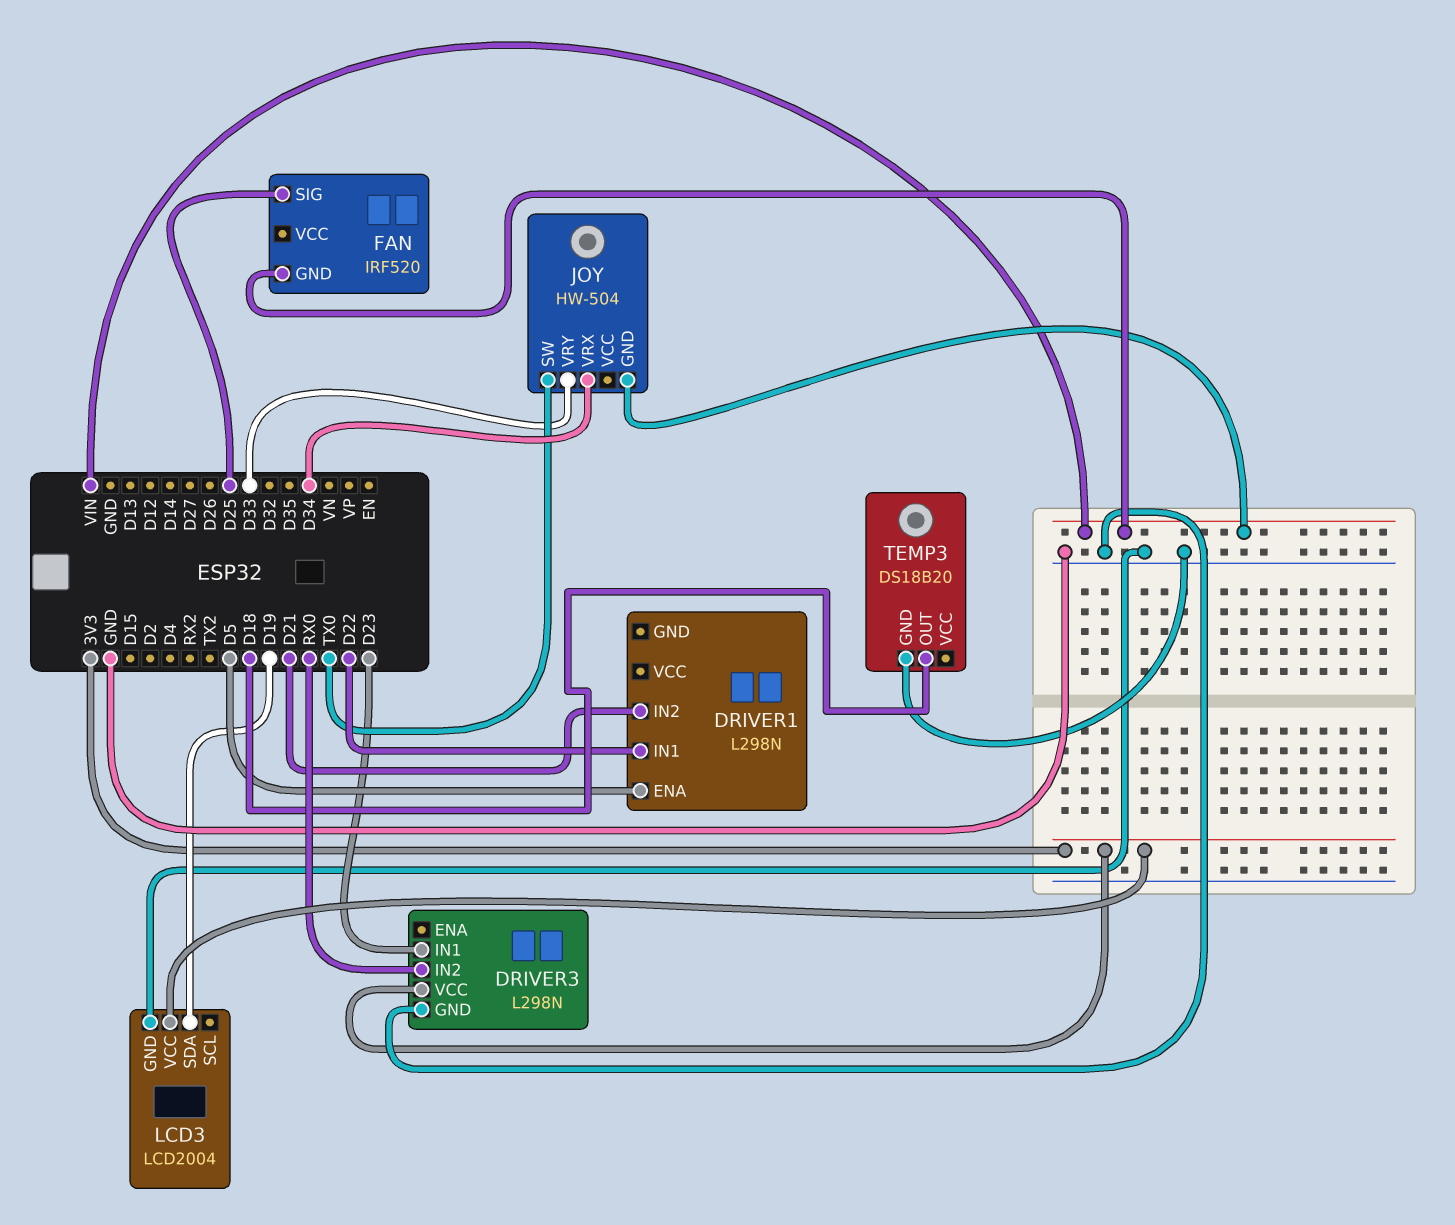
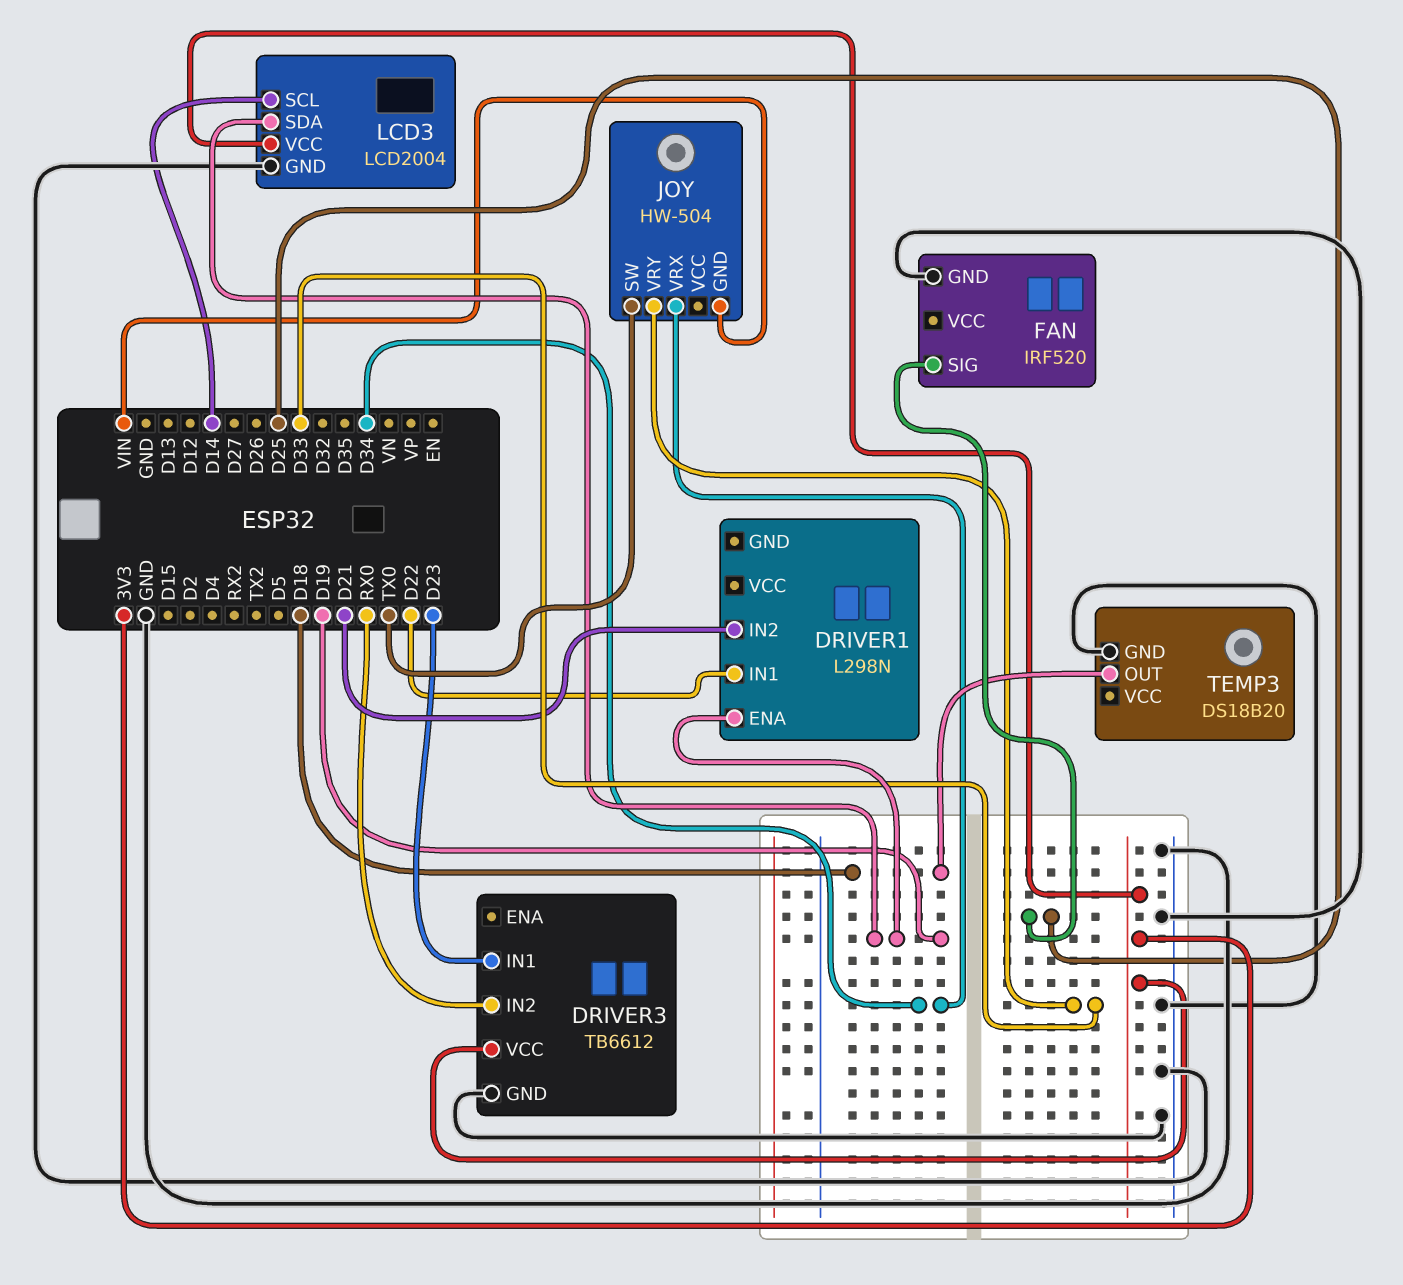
DRIVER1 pin ENA: D5 -> D19
DRIVER3: L298N -> TB6612
FAN pin GND: VIN -> GND
LCD3 pin SCL: none -> D14

